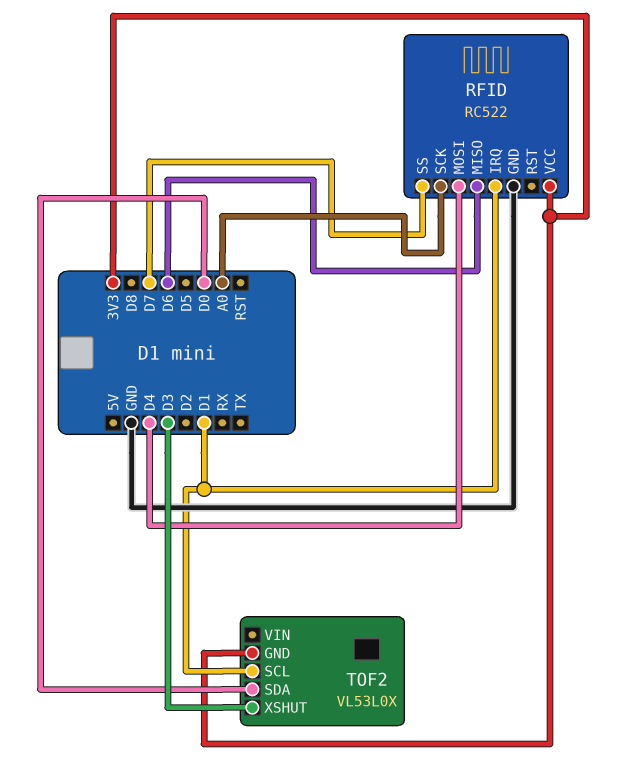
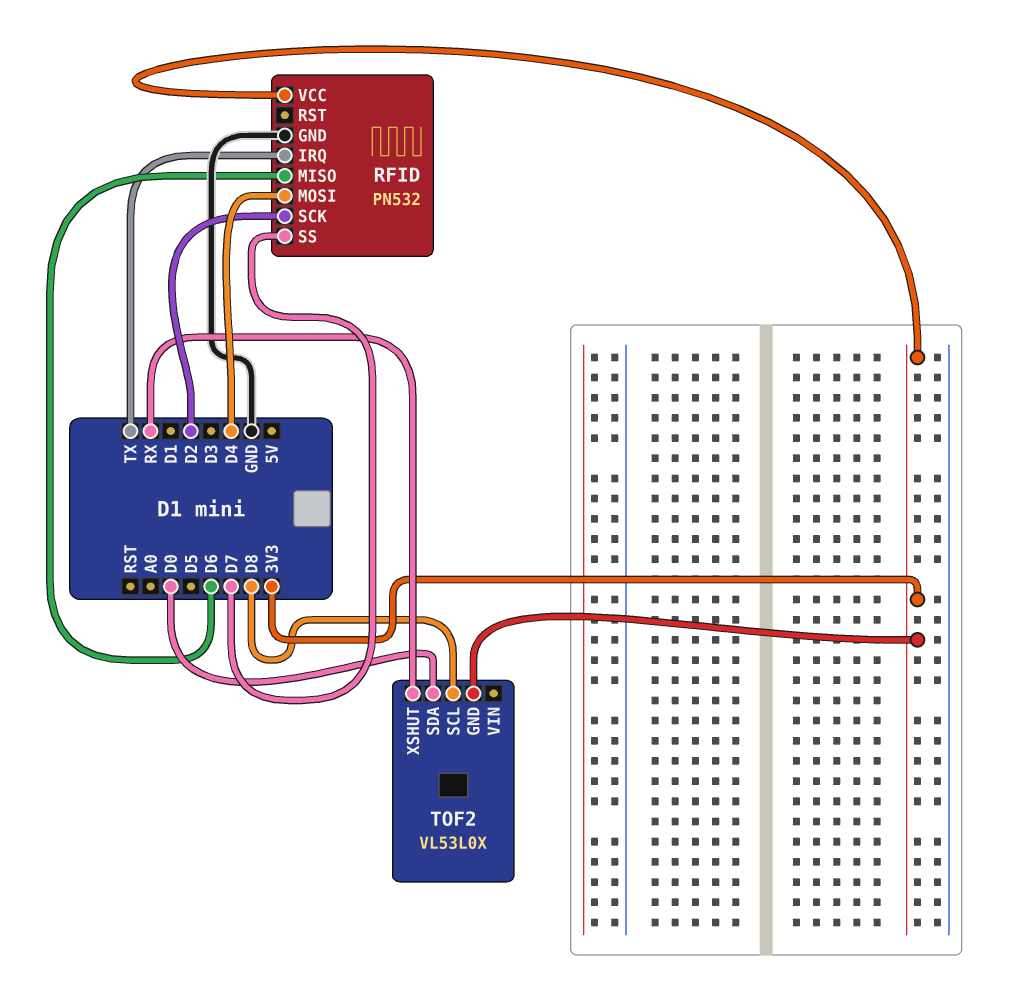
RFID: RC522 -> PN532
RFID pin IRQ: D1 -> TX
RFID pin SCK: A0 -> D2
TOF2 pin SCL: D1 -> D8
TOF2 pin XSHUT: D3 -> RX

